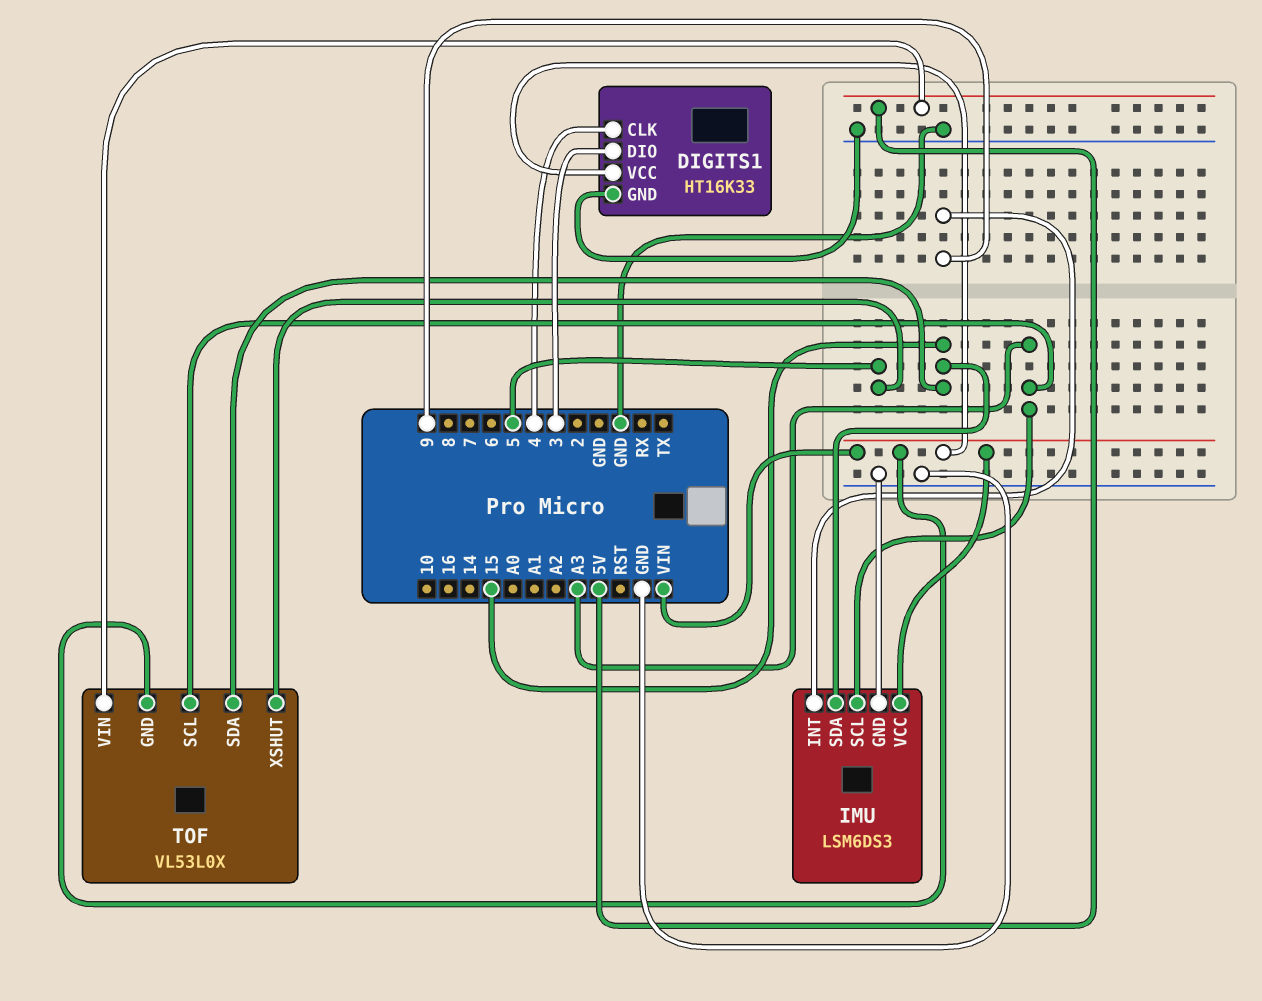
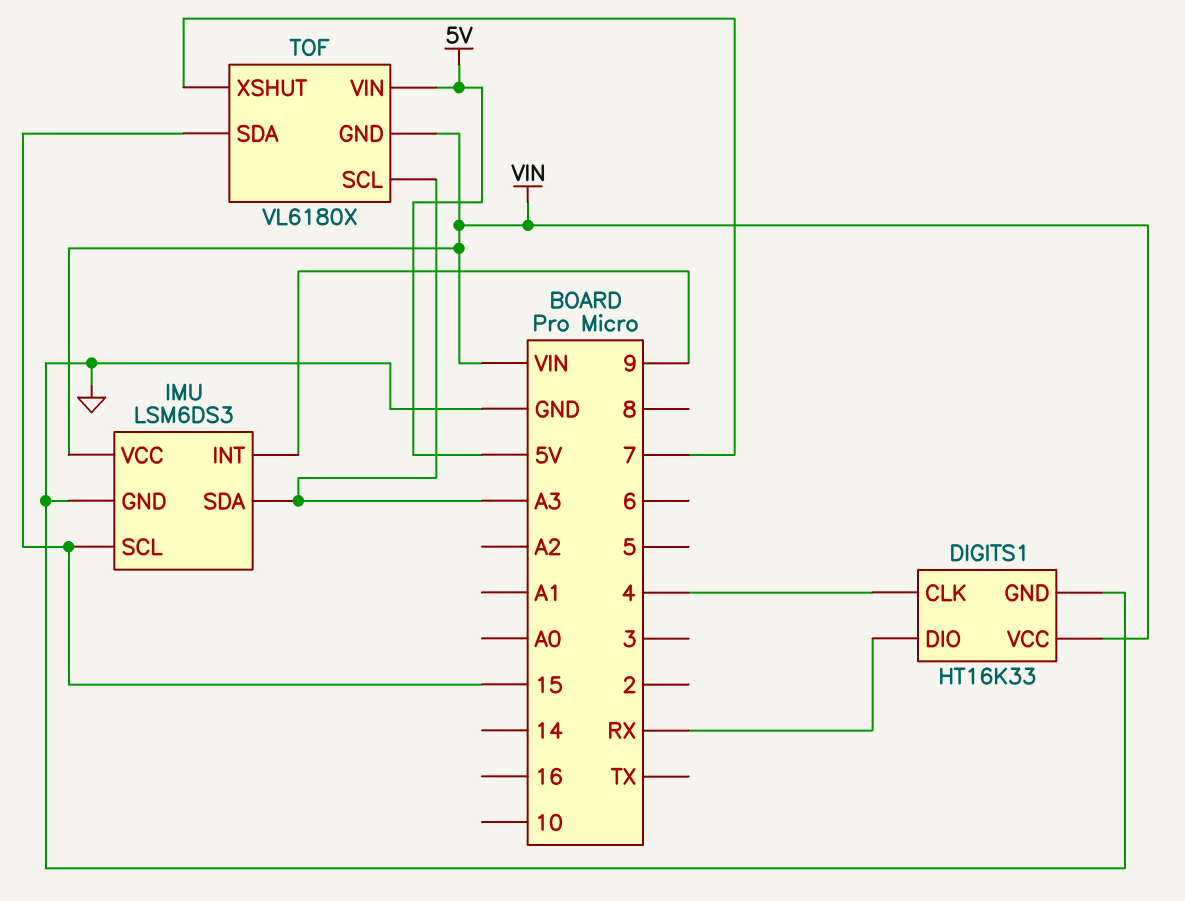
DIGITS1 pin DIO: 3 -> RX
IMU pin SCL: A3 -> 15
IMU pin SDA: 15 -> A3
TOF: VL53L0X -> VL6180X
TOF pin XSHUT: 5 -> 7

